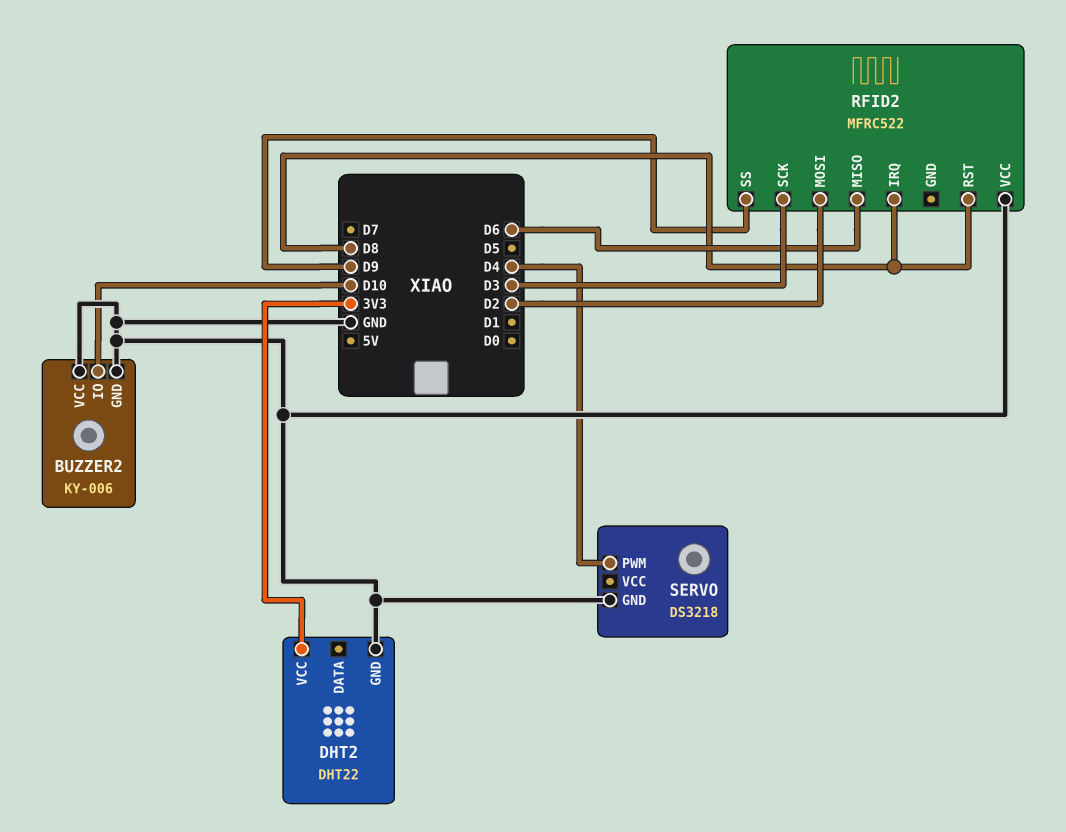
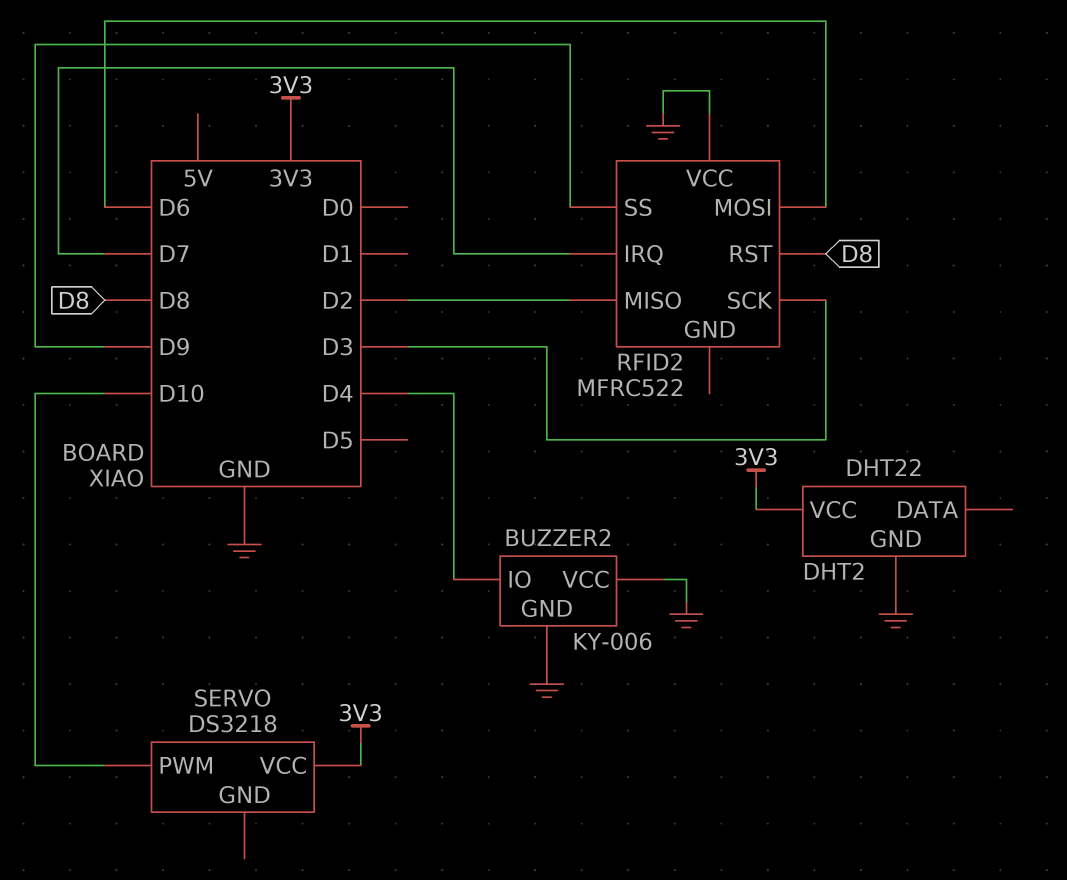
BUZZER2 pin IO: D10 -> D4
RFID2 pin IRQ: D8 -> D7
RFID2 pin MISO: D6 -> D2
RFID2 pin MOSI: D2 -> D6
SERVO pin GND: GND -> none
SERVO pin PWM: D4 -> D10
SERVO pin VCC: none -> 3V3

